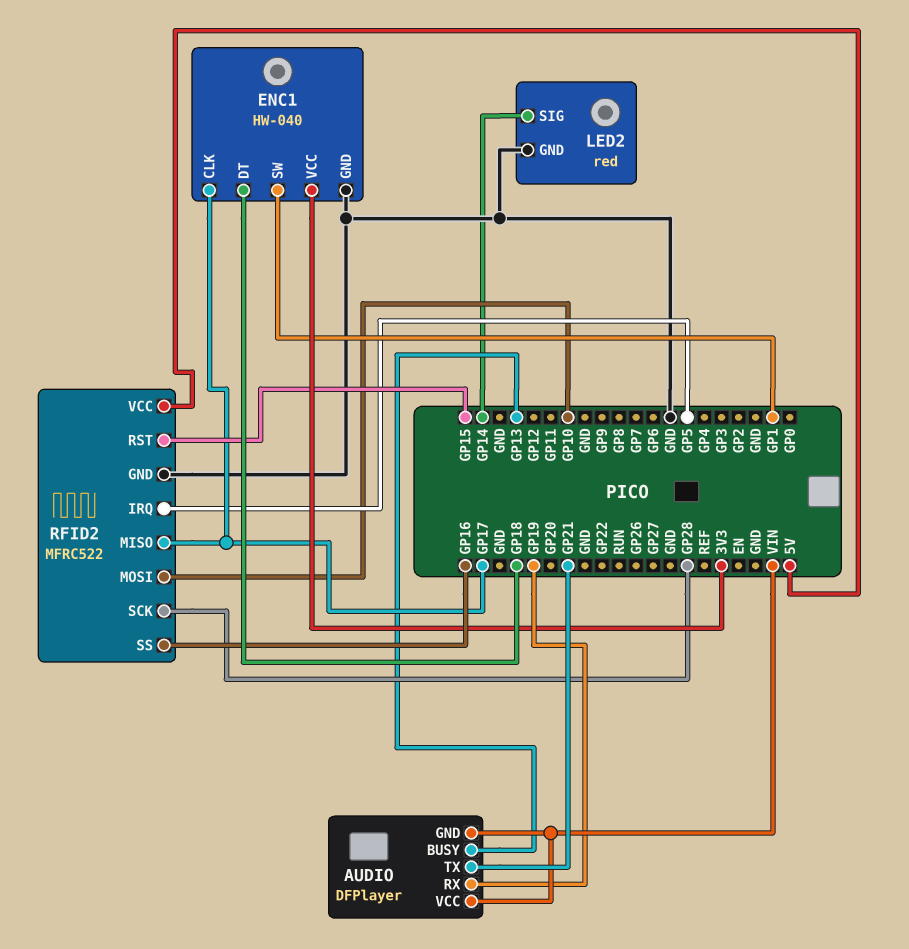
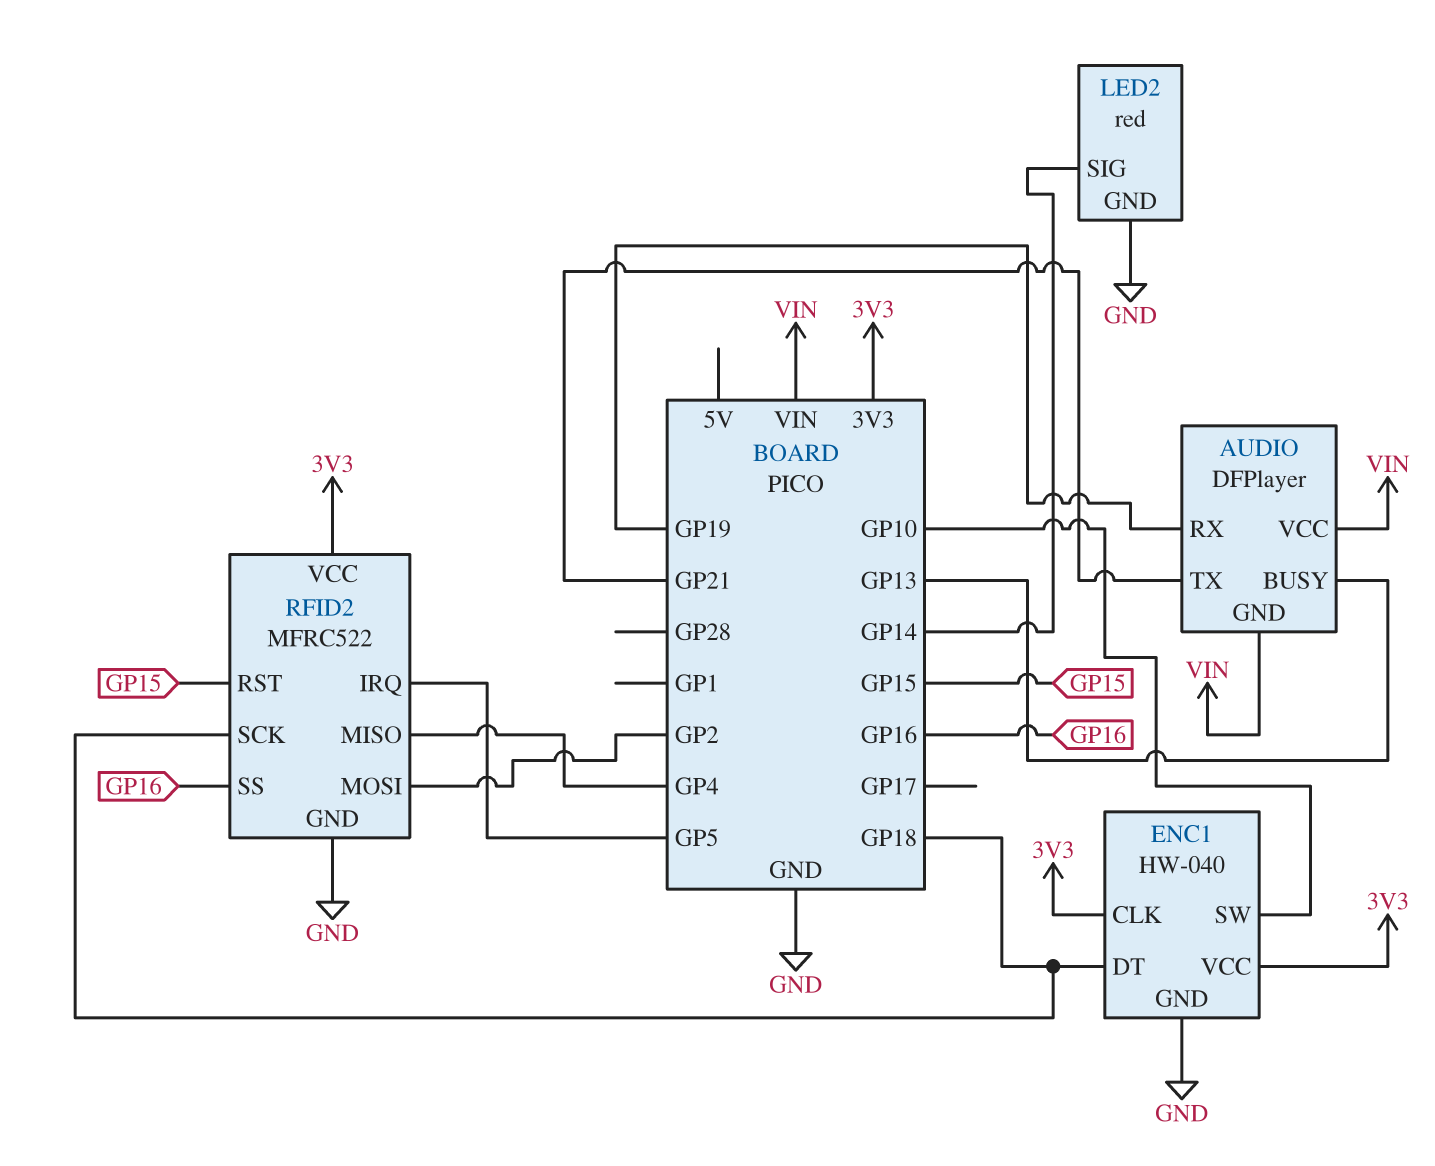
ENC1 pin CLK: GP17 -> 3V3
ENC1 pin SW: GP1 -> GP10
RFID2 pin MISO: GP17 -> GP4
RFID2 pin MOSI: GP10 -> GP2
RFID2 pin SCK: GP28 -> GP18
RFID2 pin VCC: 5V -> 3V3

